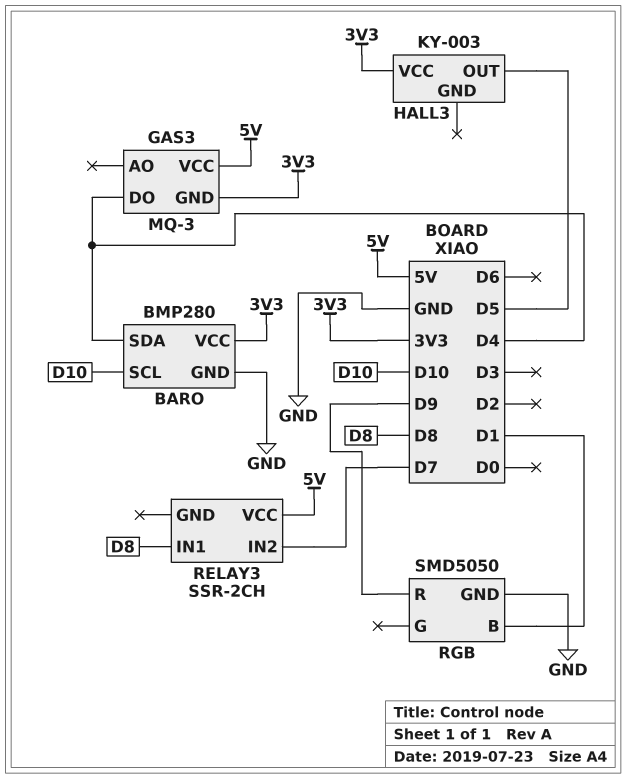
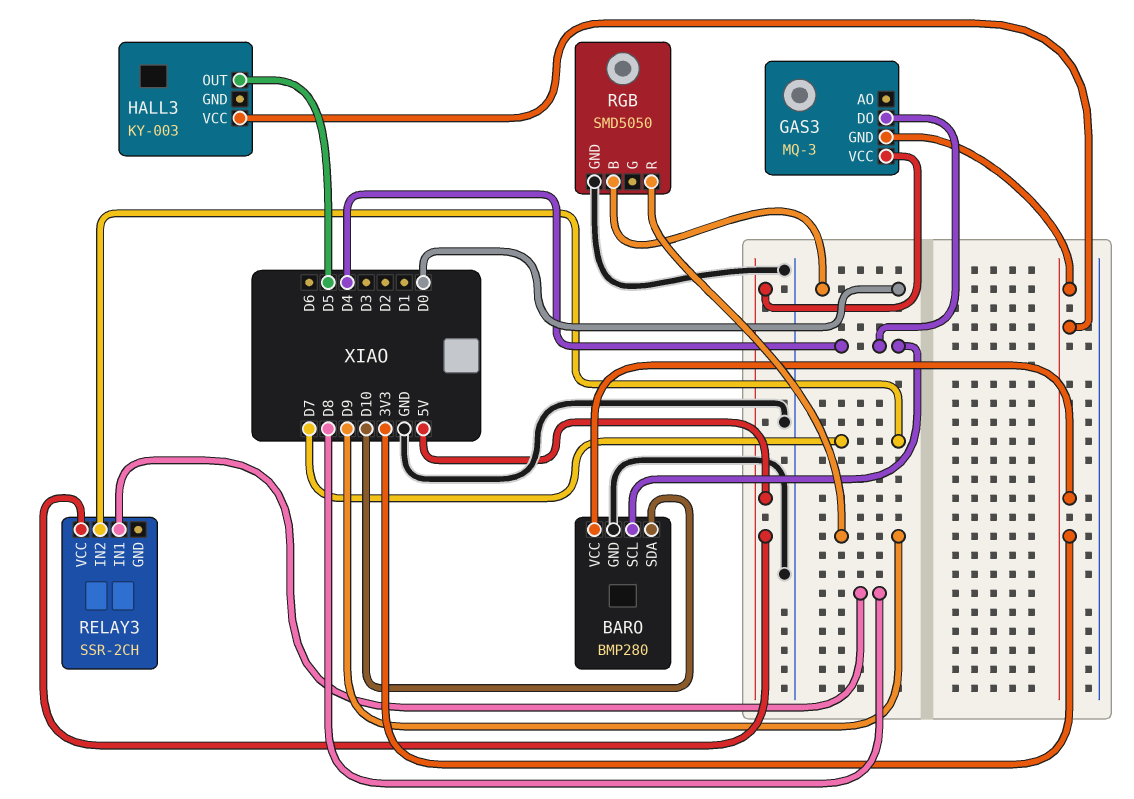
BARO pin SCL: D10 -> D4
BARO pin SDA: D4 -> D10
RGB pin B: D1 -> D0

